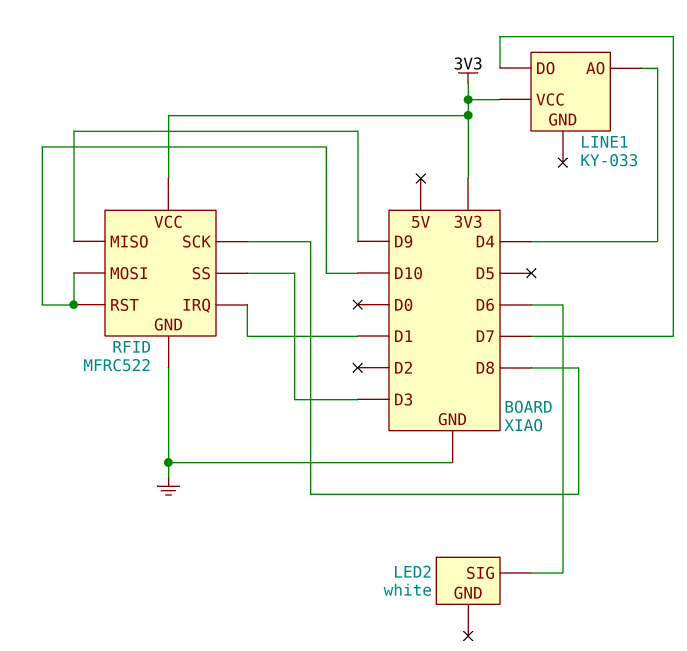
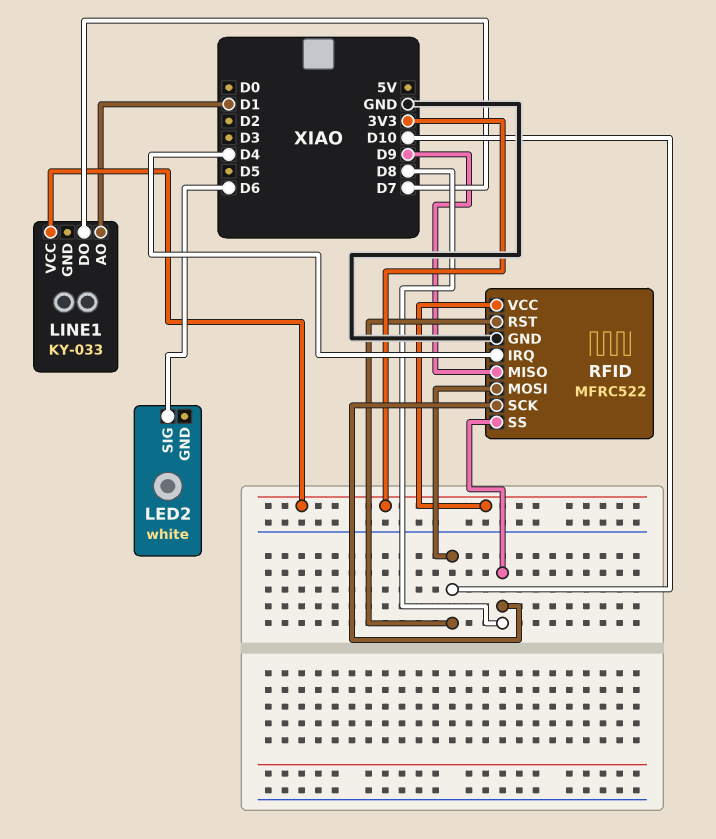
LINE1 pin AO: D4 -> D1
RFID pin IRQ: D1 -> D4
RFID pin SS: D3 -> D8

